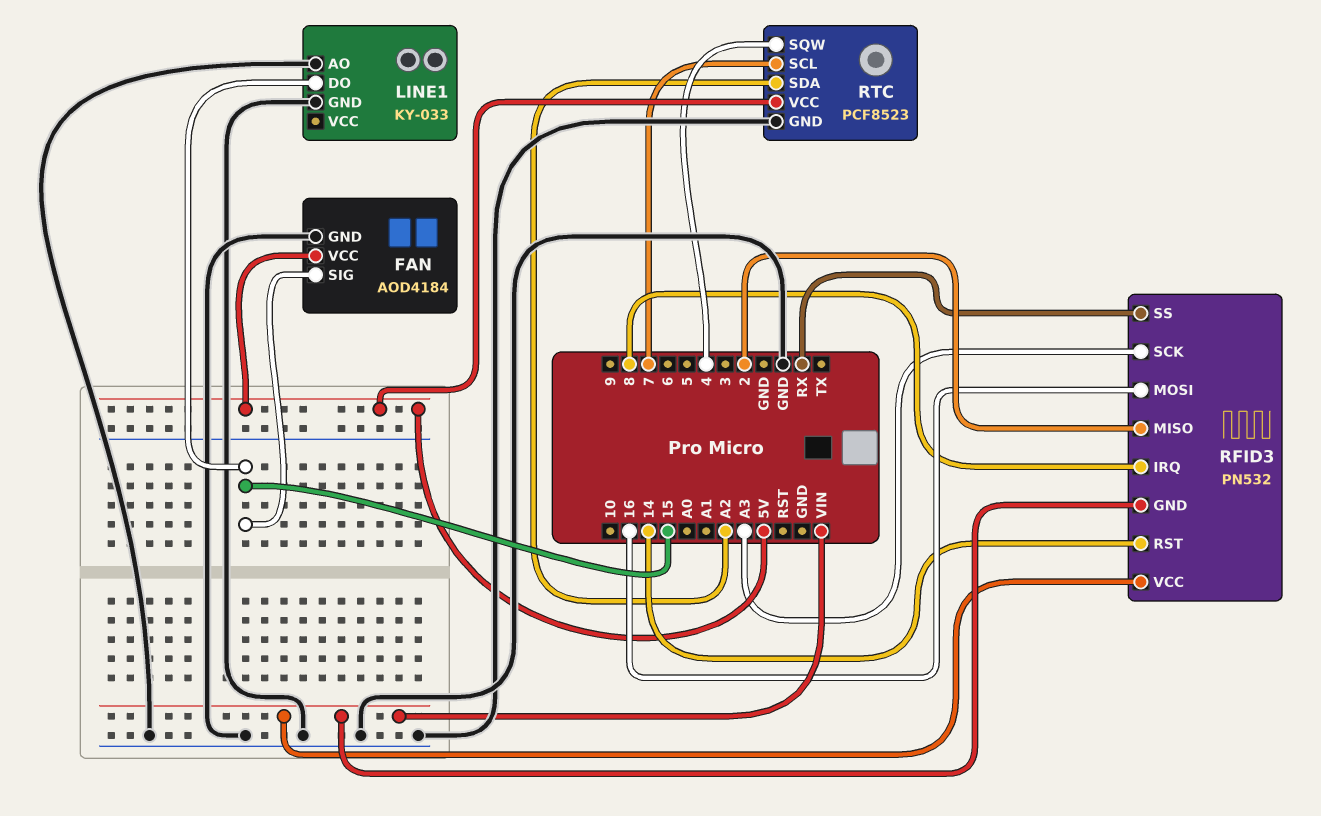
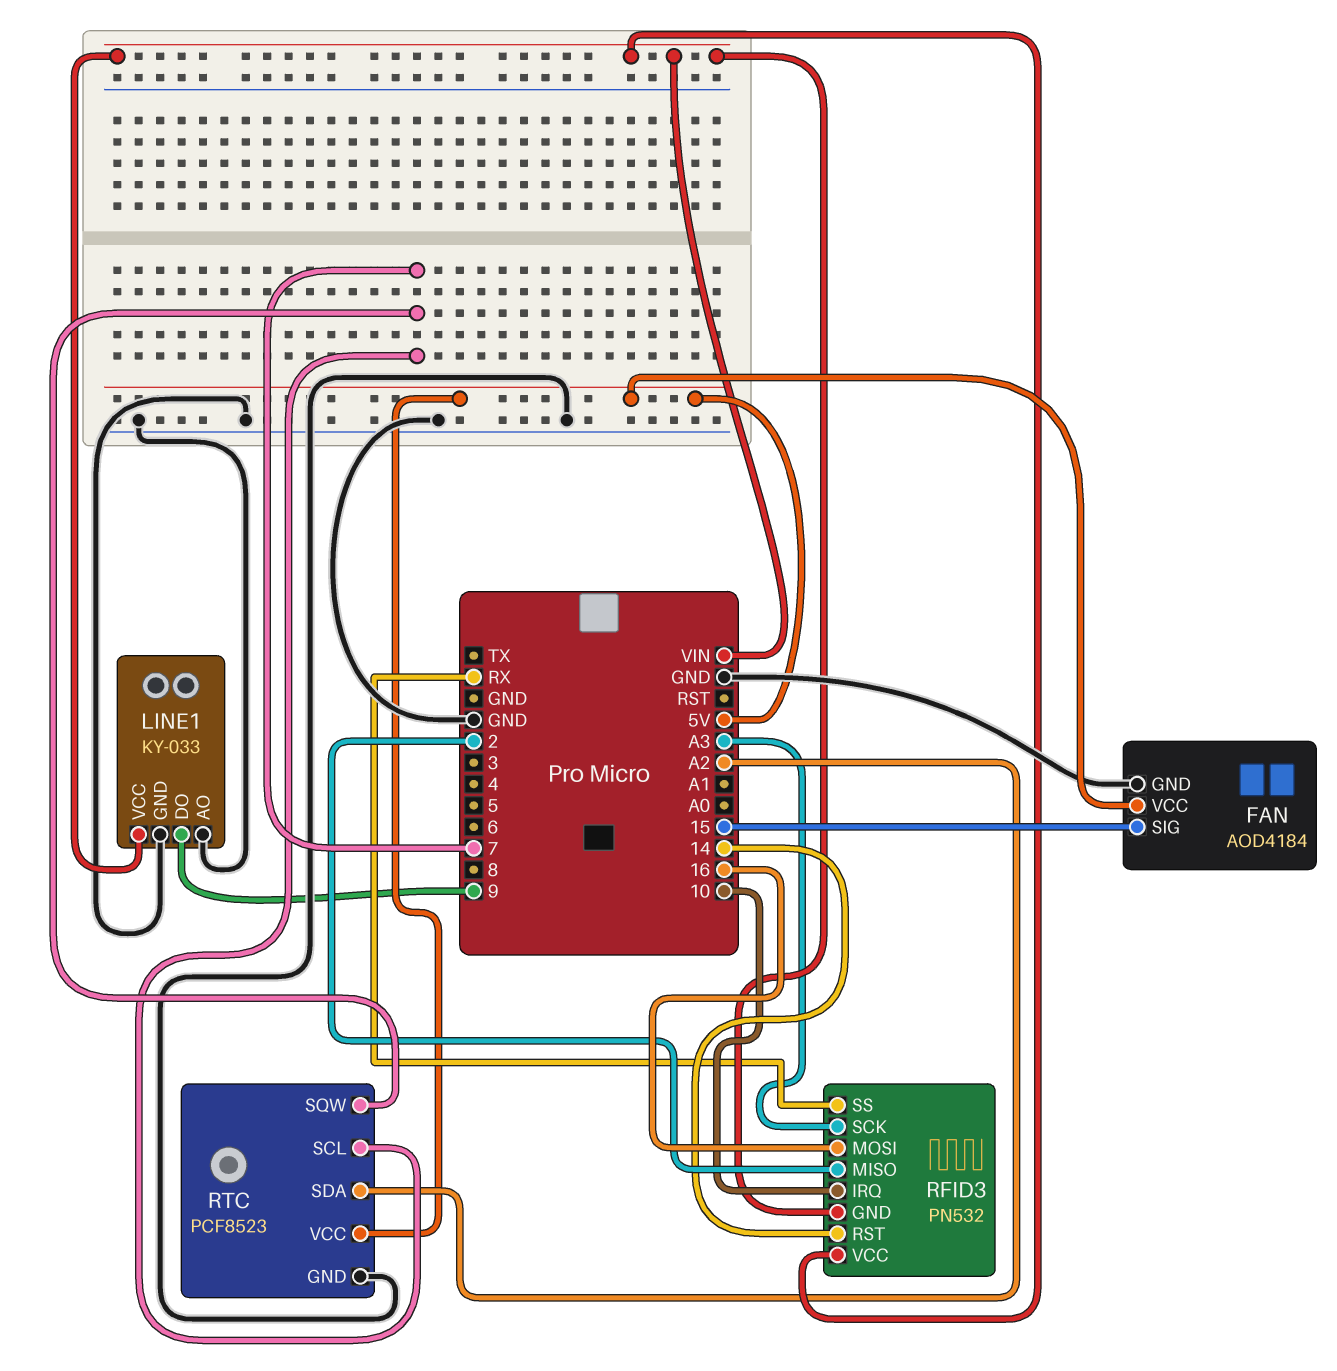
LINE1 pin DO: 15 -> 9
LINE1 pin VCC: none -> VIN
RFID3 pin IRQ: 8 -> 10
RTC pin SQW: 4 -> 7

